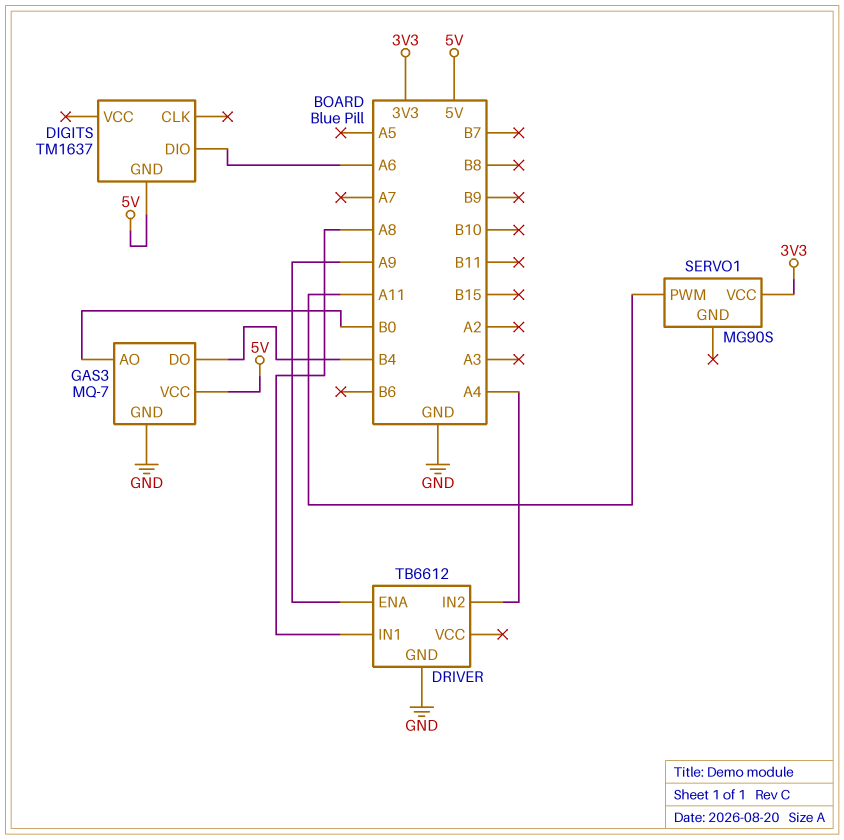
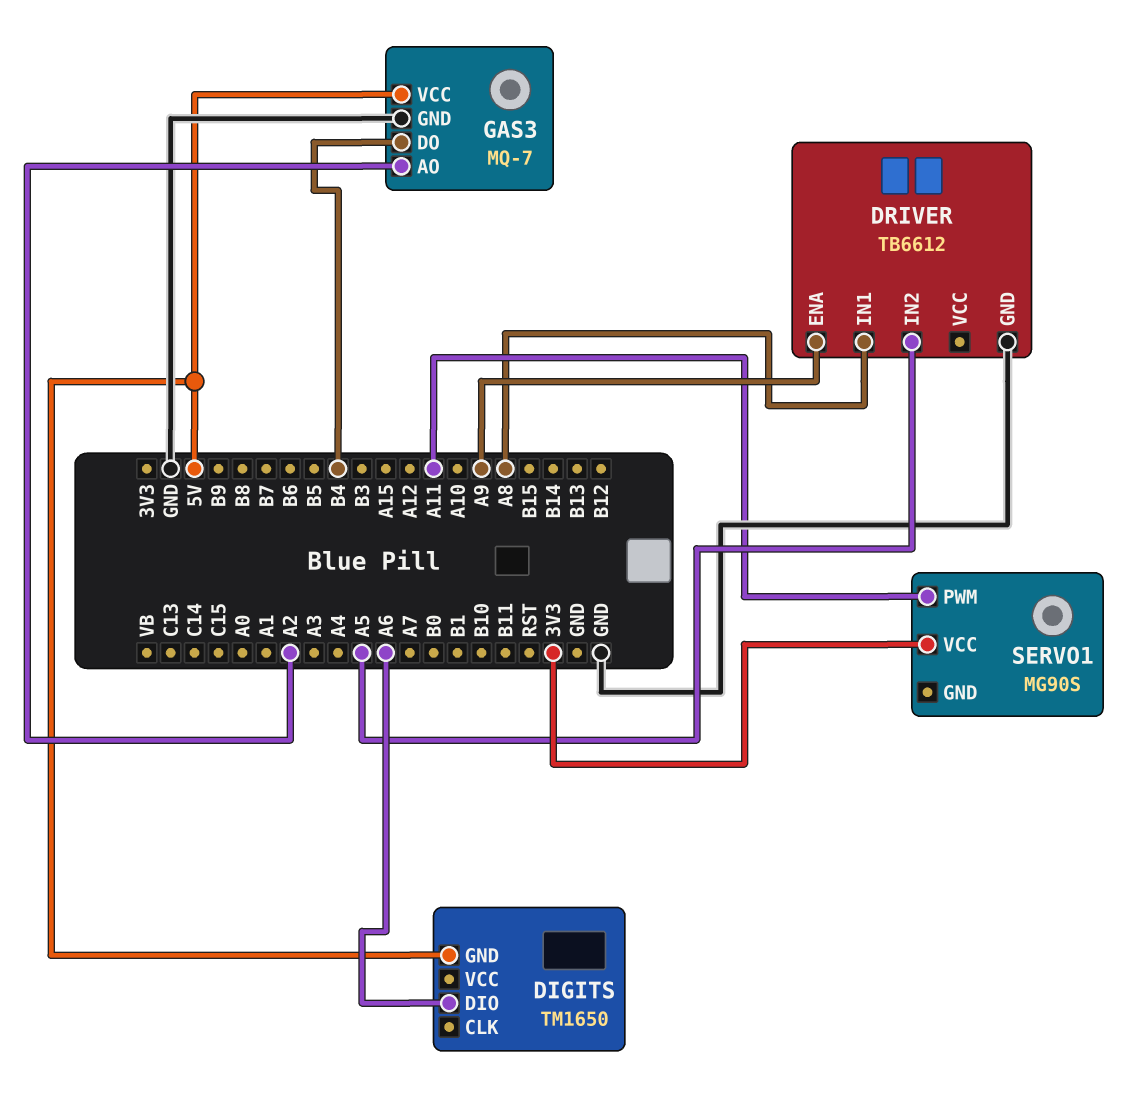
DIGITS: TM1637 -> TM1650
DRIVER pin IN2: A4 -> A5
GAS3 pin AO: B0 -> A2

